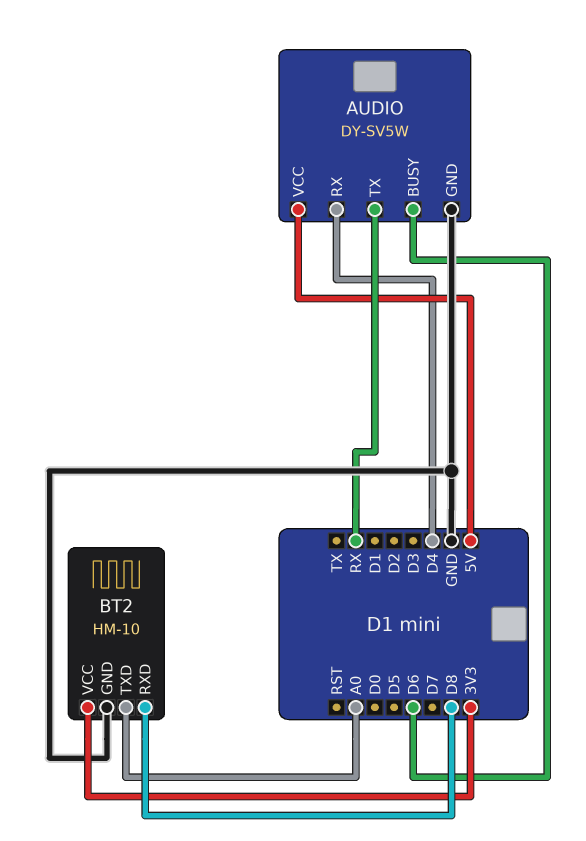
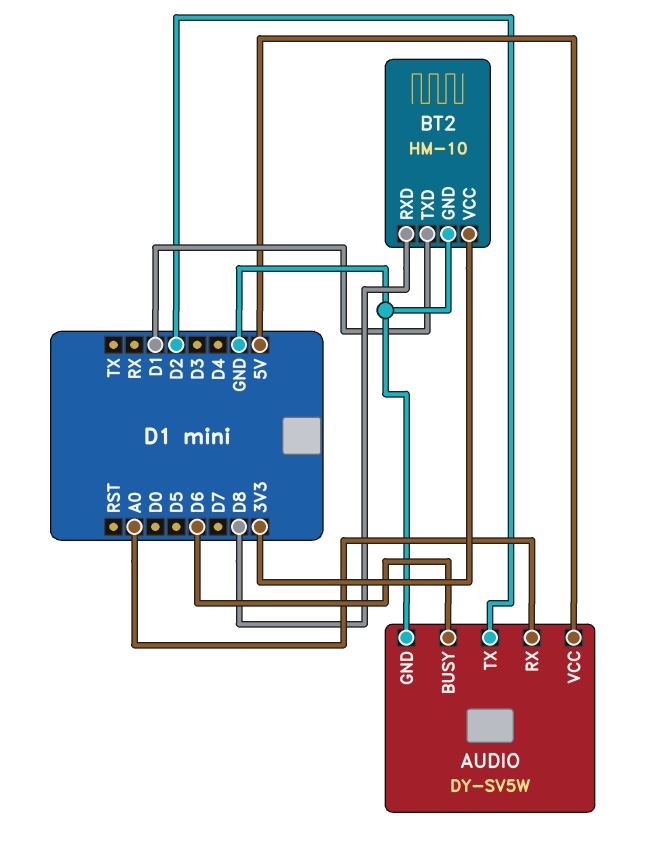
AUDIO pin RX: D4 -> A0
AUDIO pin TX: RX -> D2
BT2 pin TXD: A0 -> D1

